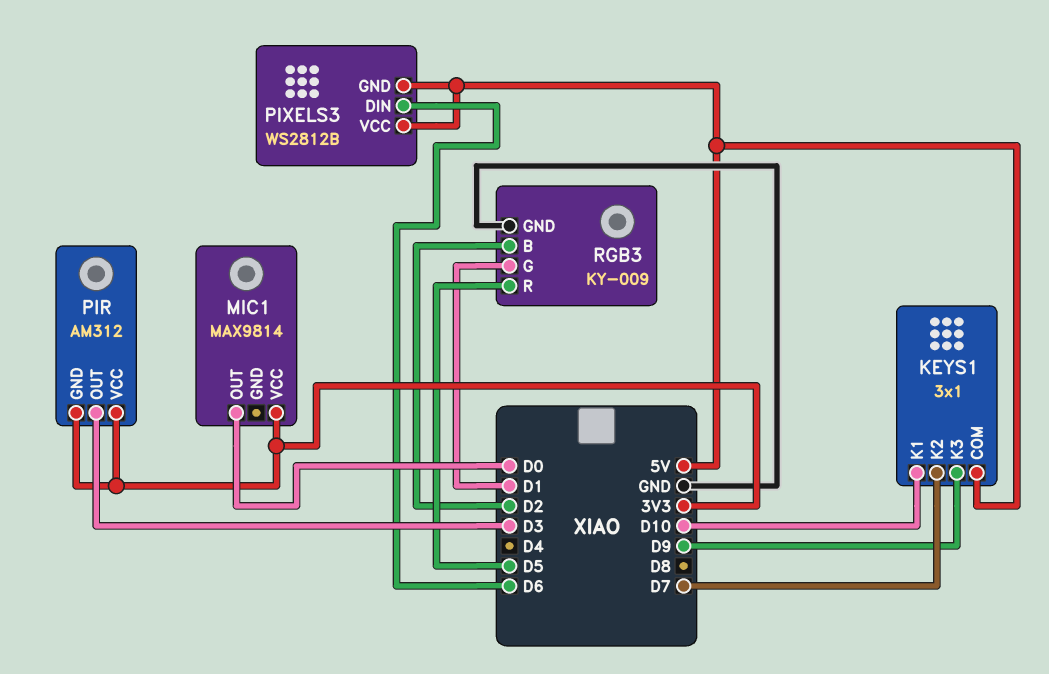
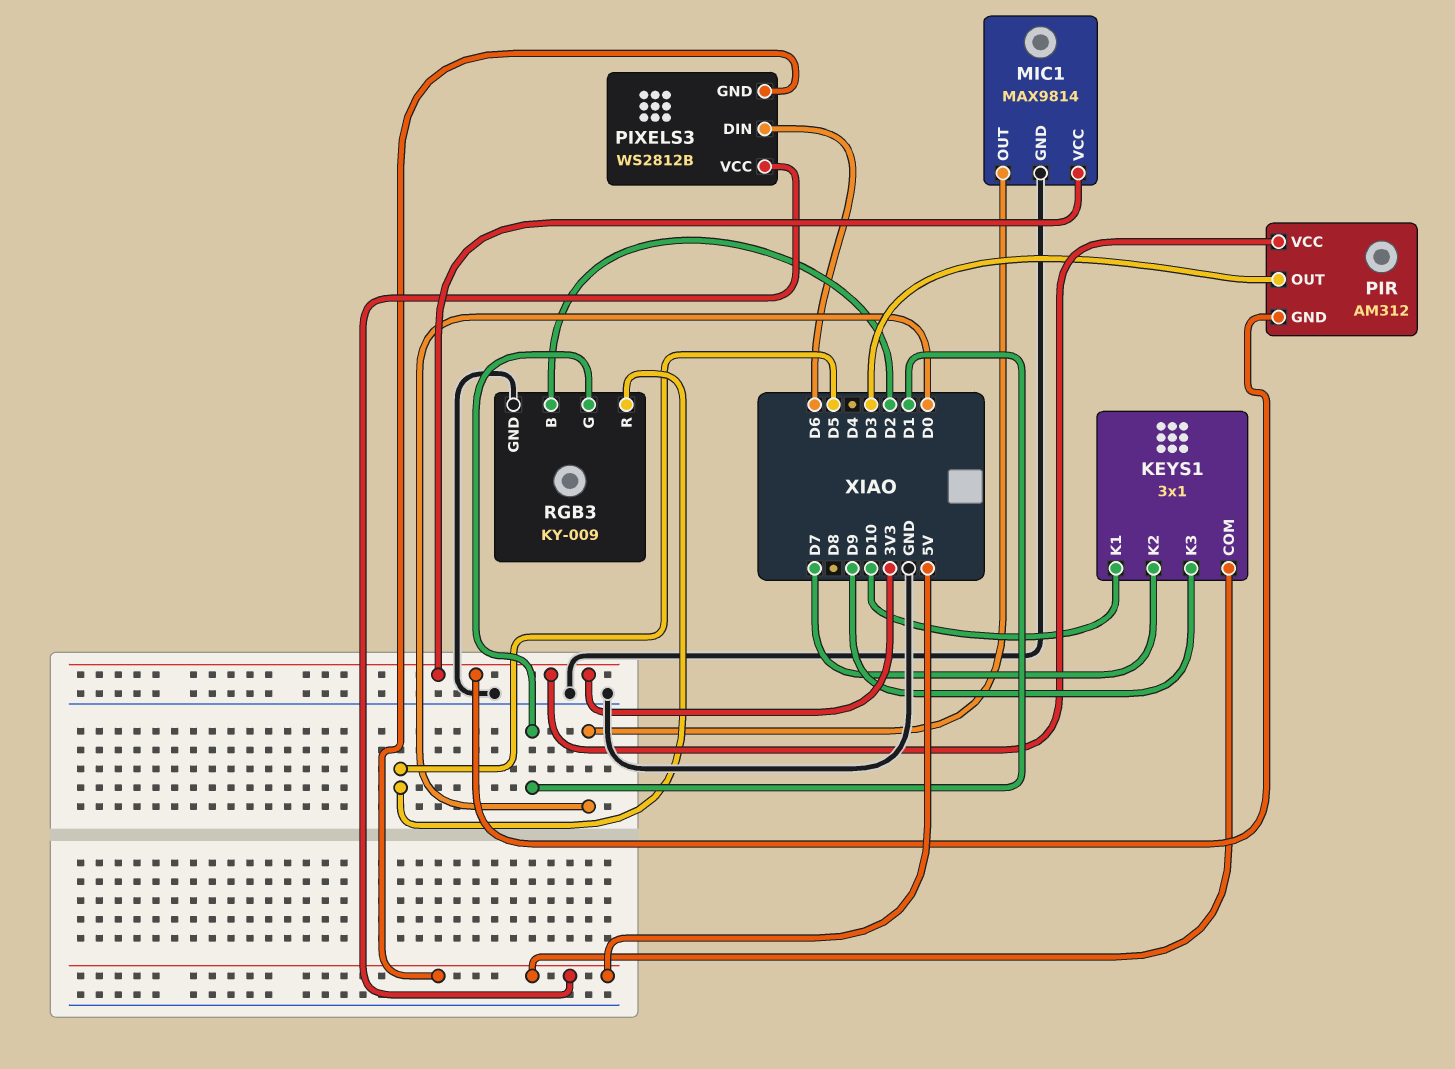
MIC1 pin GND: none -> GND

